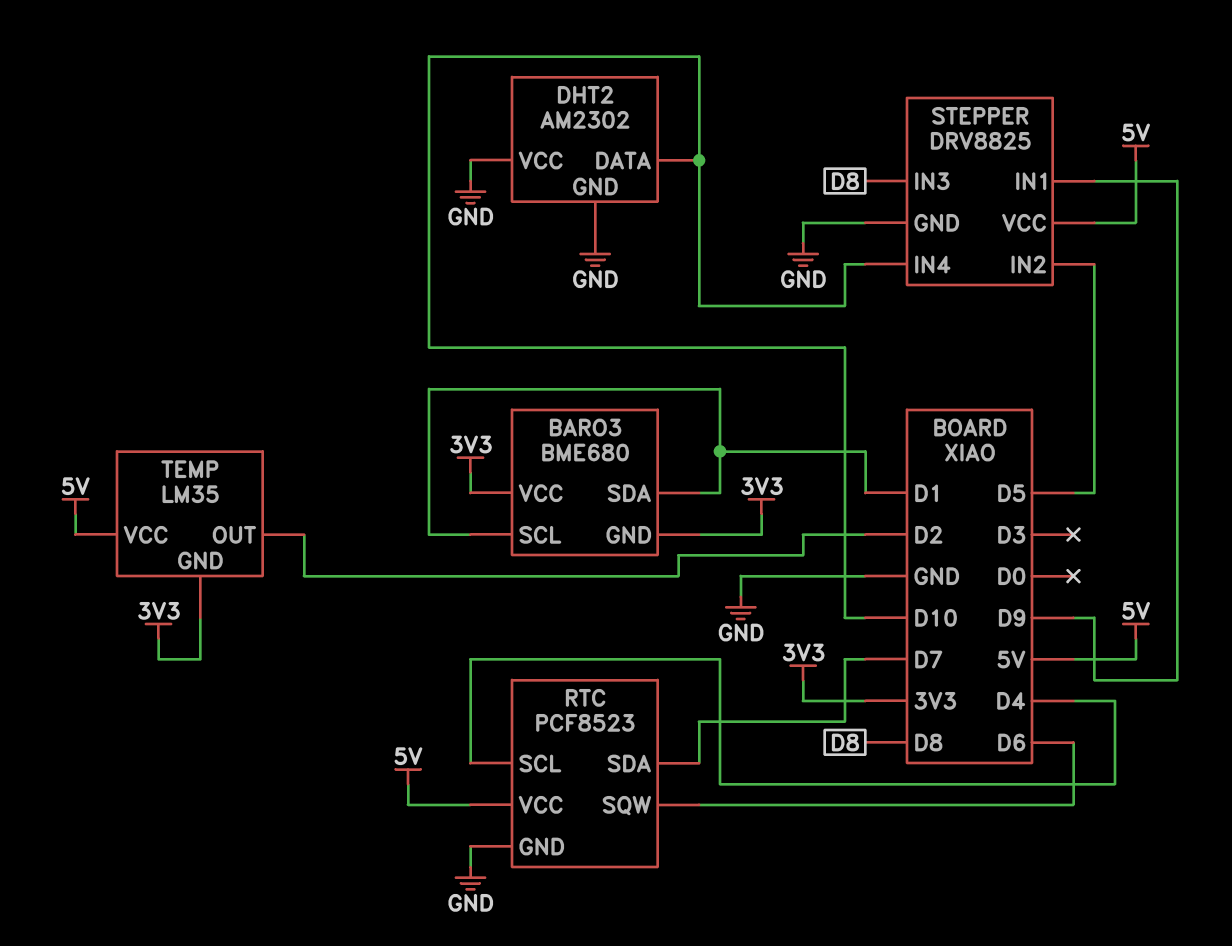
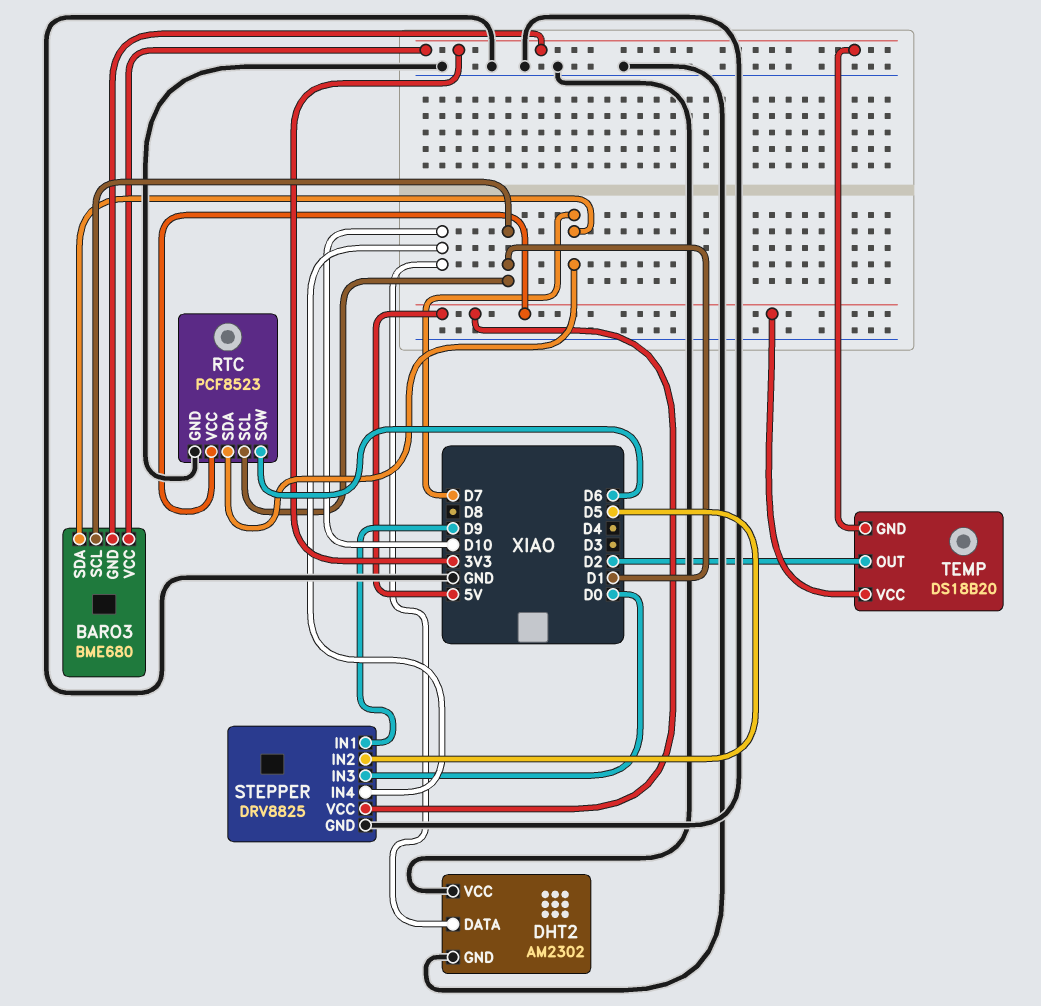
BARO3 pin SDA: D1 -> D7
RTC pin SCL: D4 -> D1
STEPPER pin IN3: D8 -> D0
TEMP: LM35 -> DS18B20

